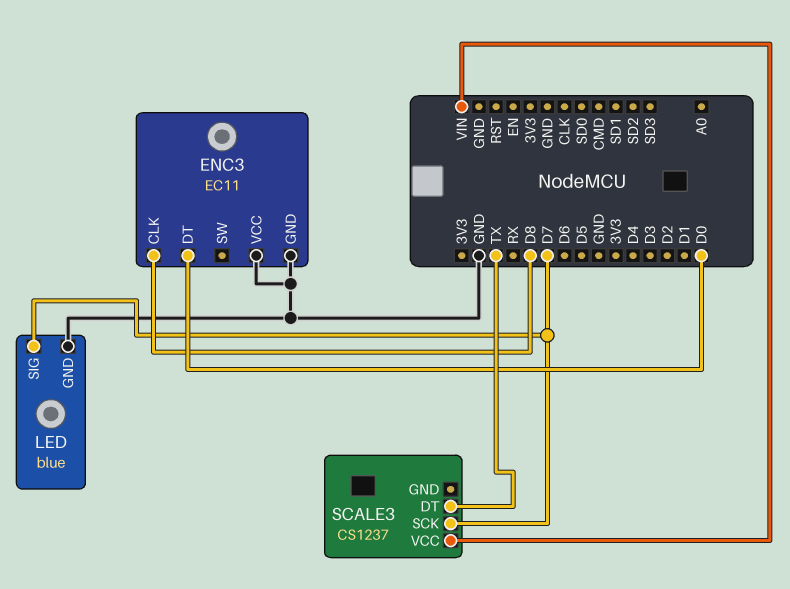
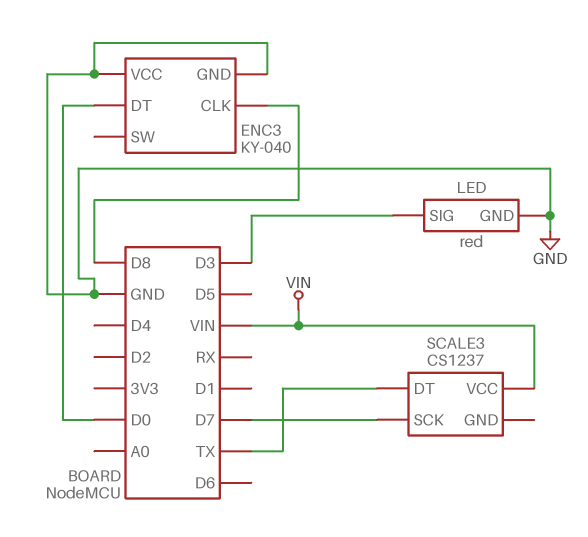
ENC3: EC11 -> KY-040
LED: blue -> red
LED pin SIG: D7 -> D3

